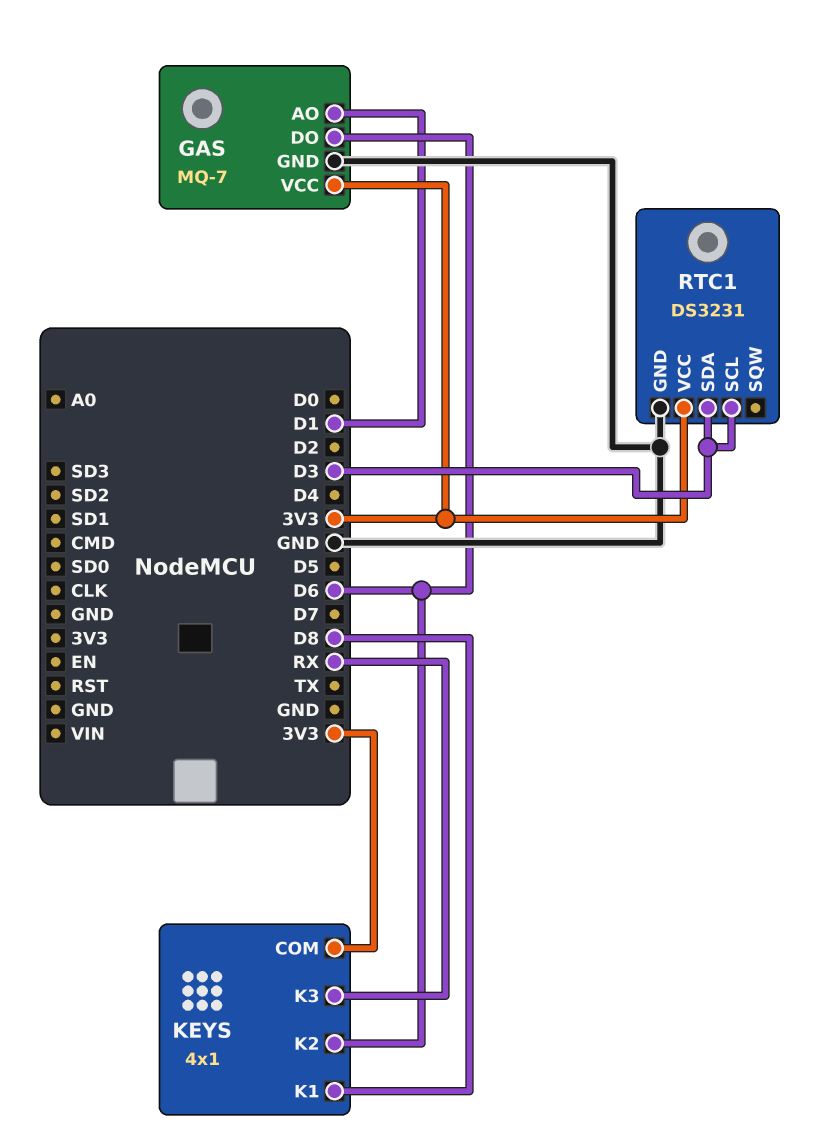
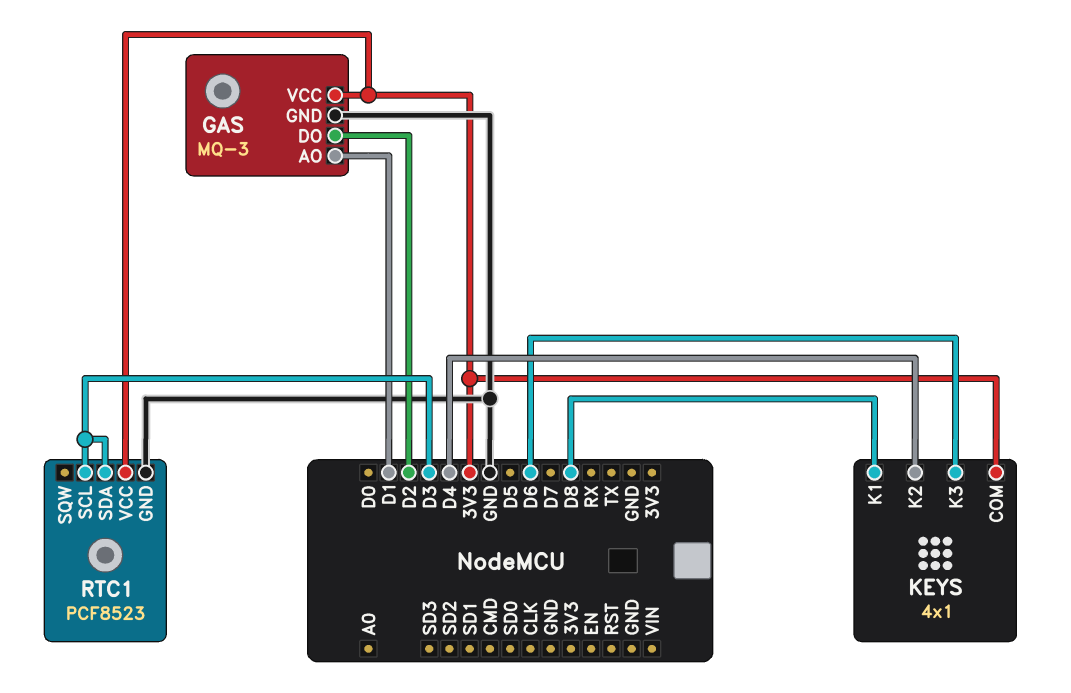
GAS: MQ-7 -> MQ-3
GAS pin DO: D6 -> D2
KEYS pin K2: D6 -> D4
KEYS pin K3: RX -> D6
RTC1: DS3231 -> PCF8523

